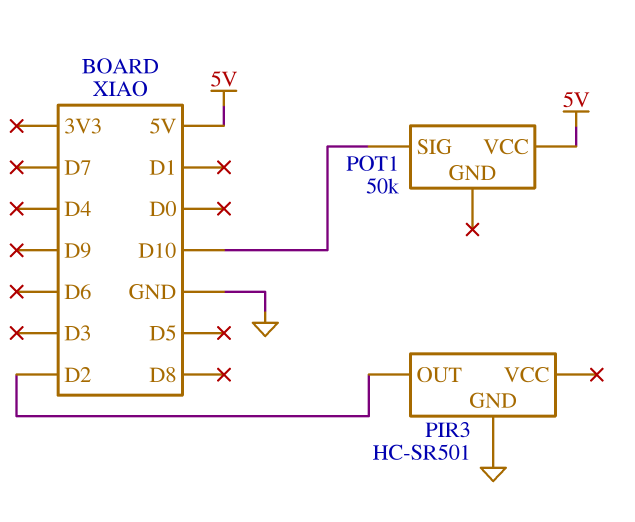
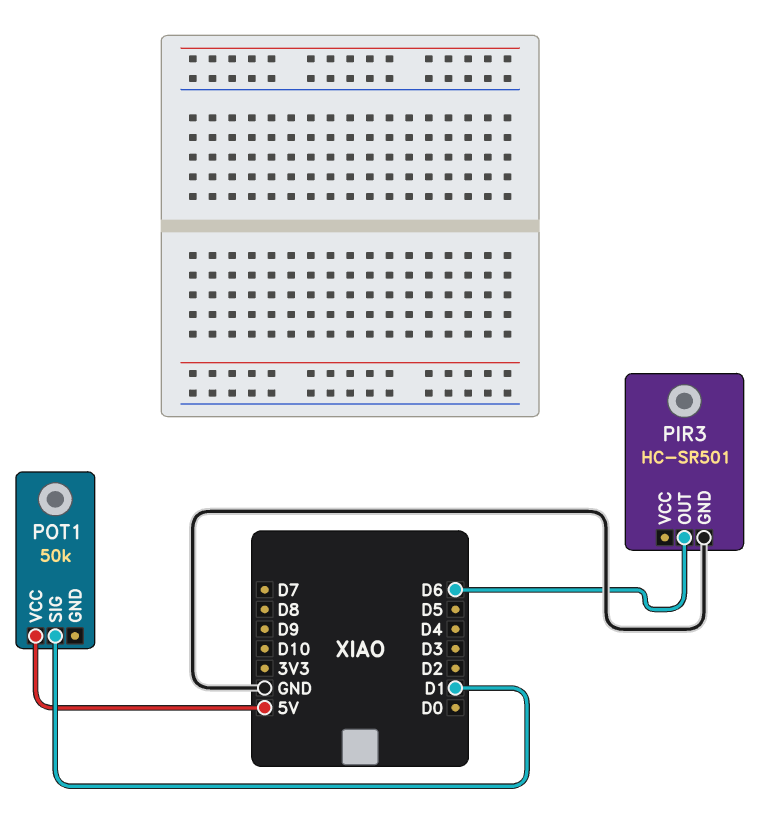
PIR3 pin OUT: D2 -> D6
POT1 pin SIG: D10 -> D1

